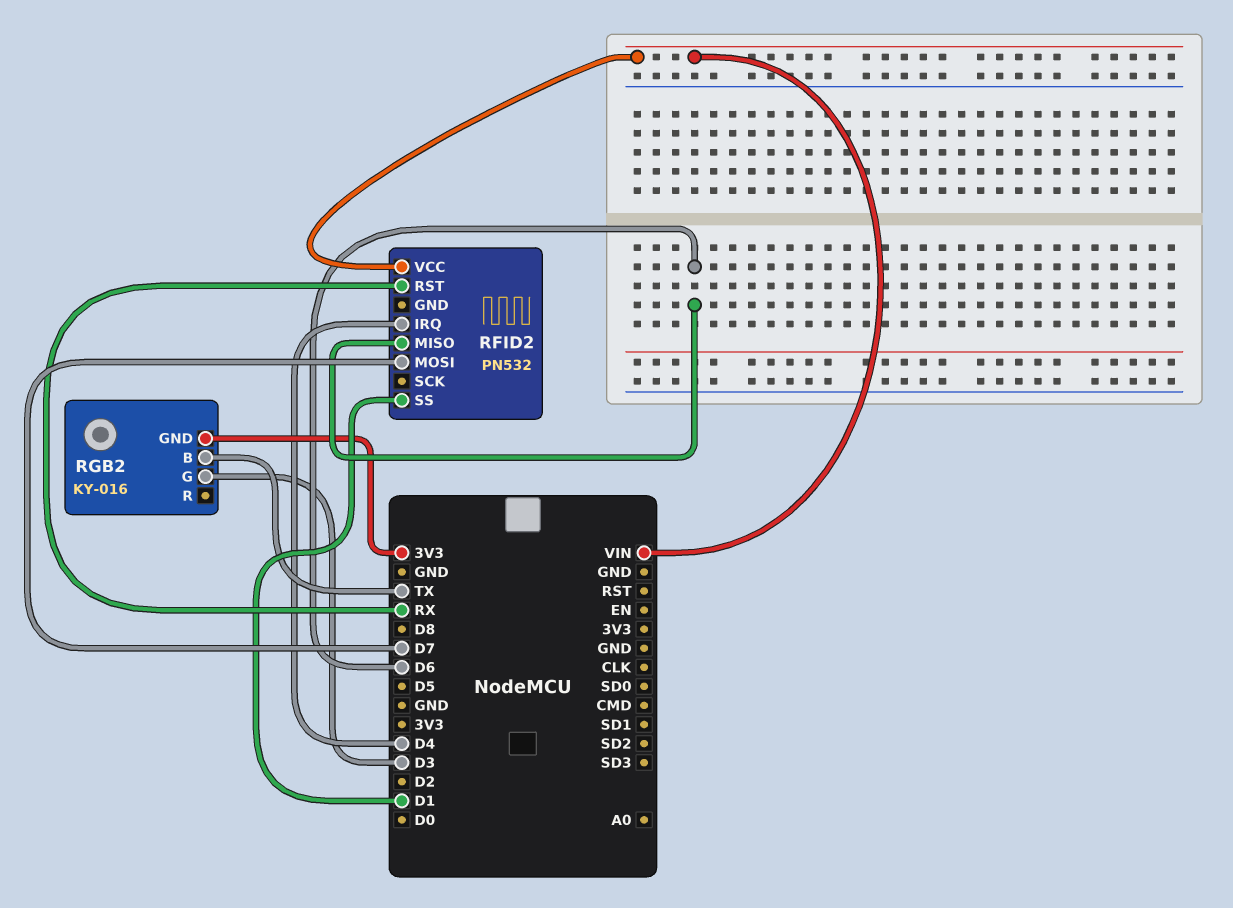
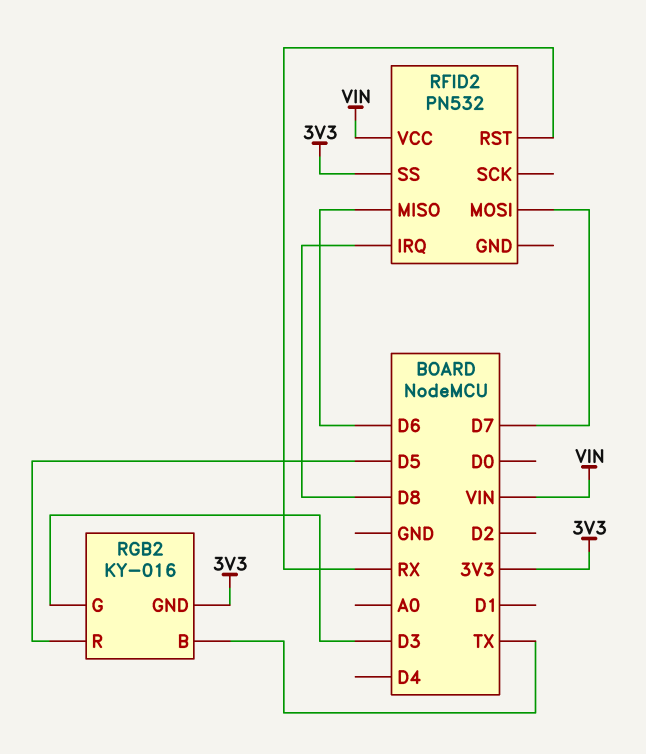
RFID2 pin IRQ: D4 -> D8
RFID2 pin SS: D1 -> 3V3
RGB2 pin R: none -> D5

